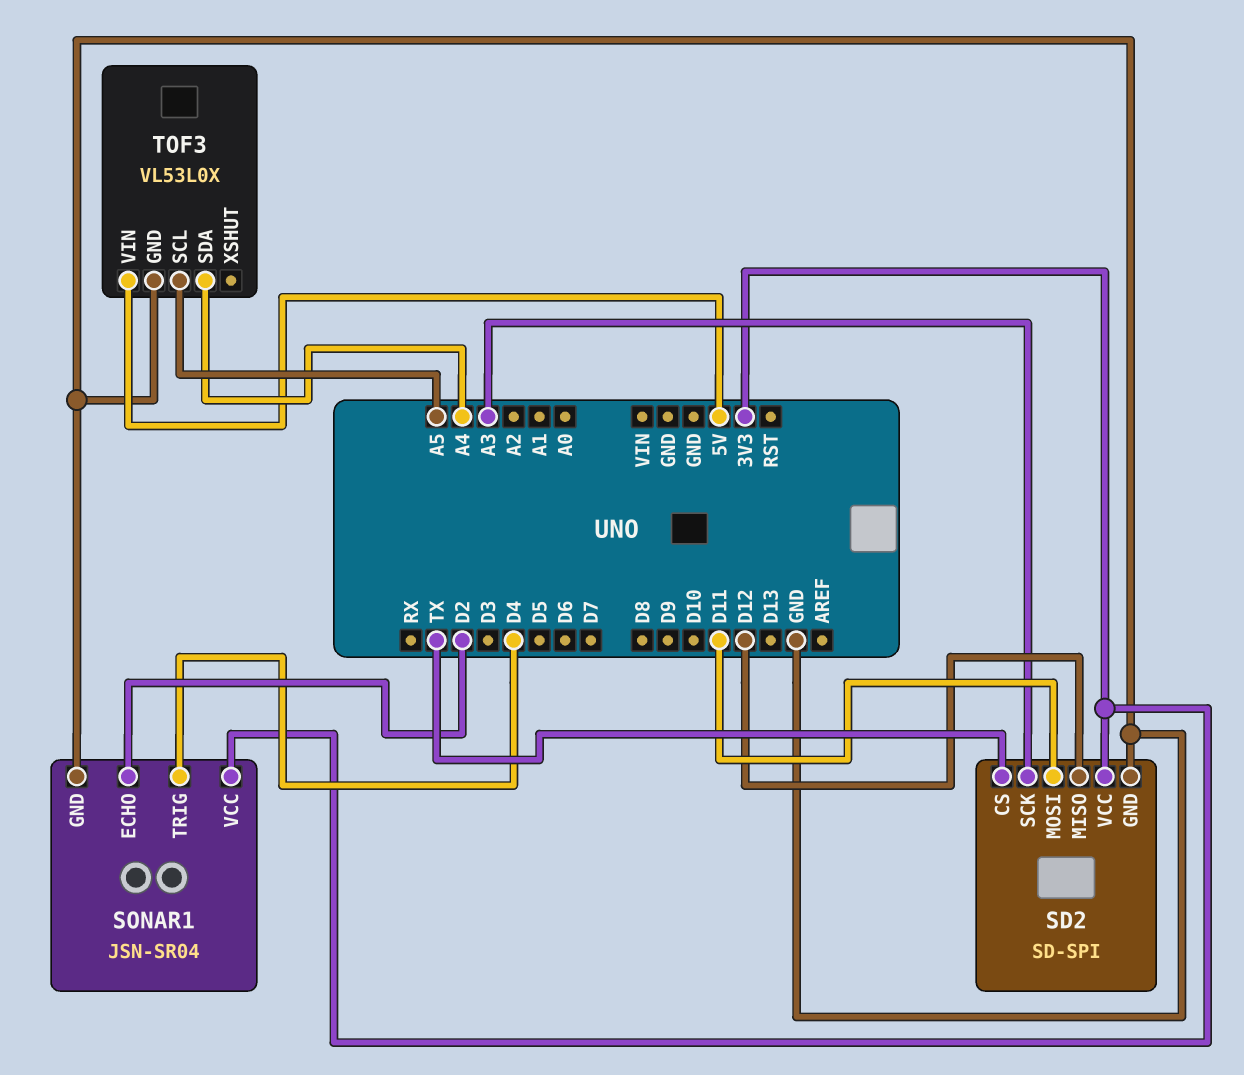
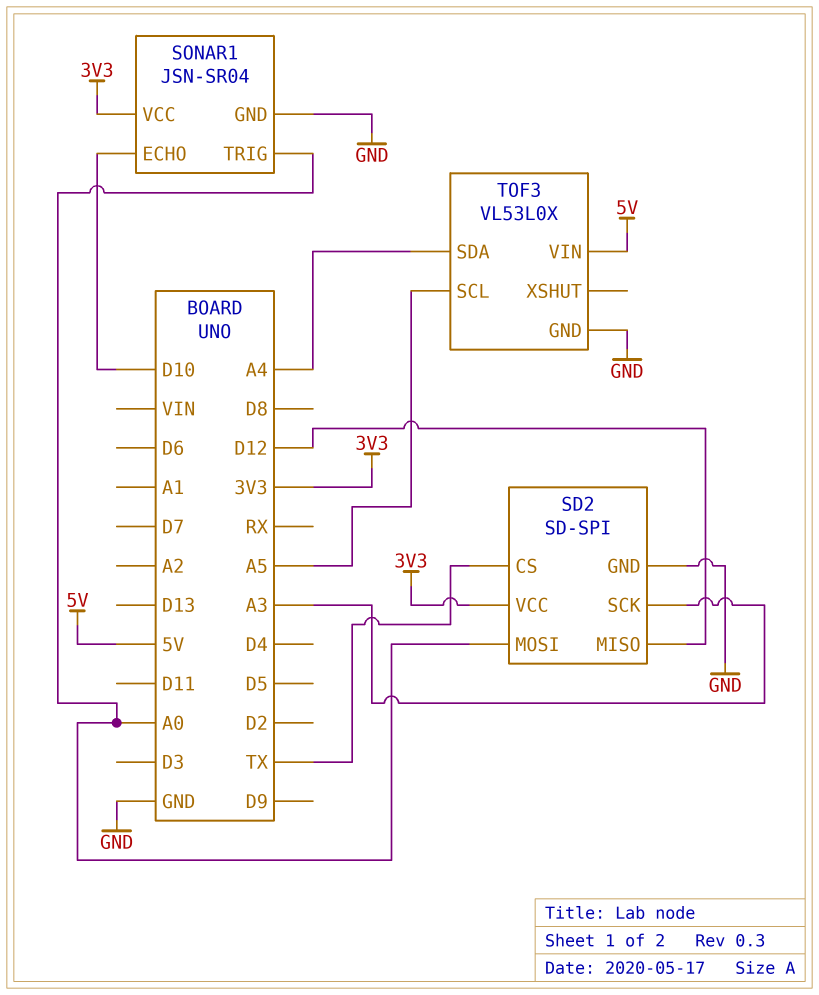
SD2 pin MOSI: D11 -> A0
SONAR1 pin ECHO: D2 -> D10
SONAR1 pin TRIG: D4 -> A0

